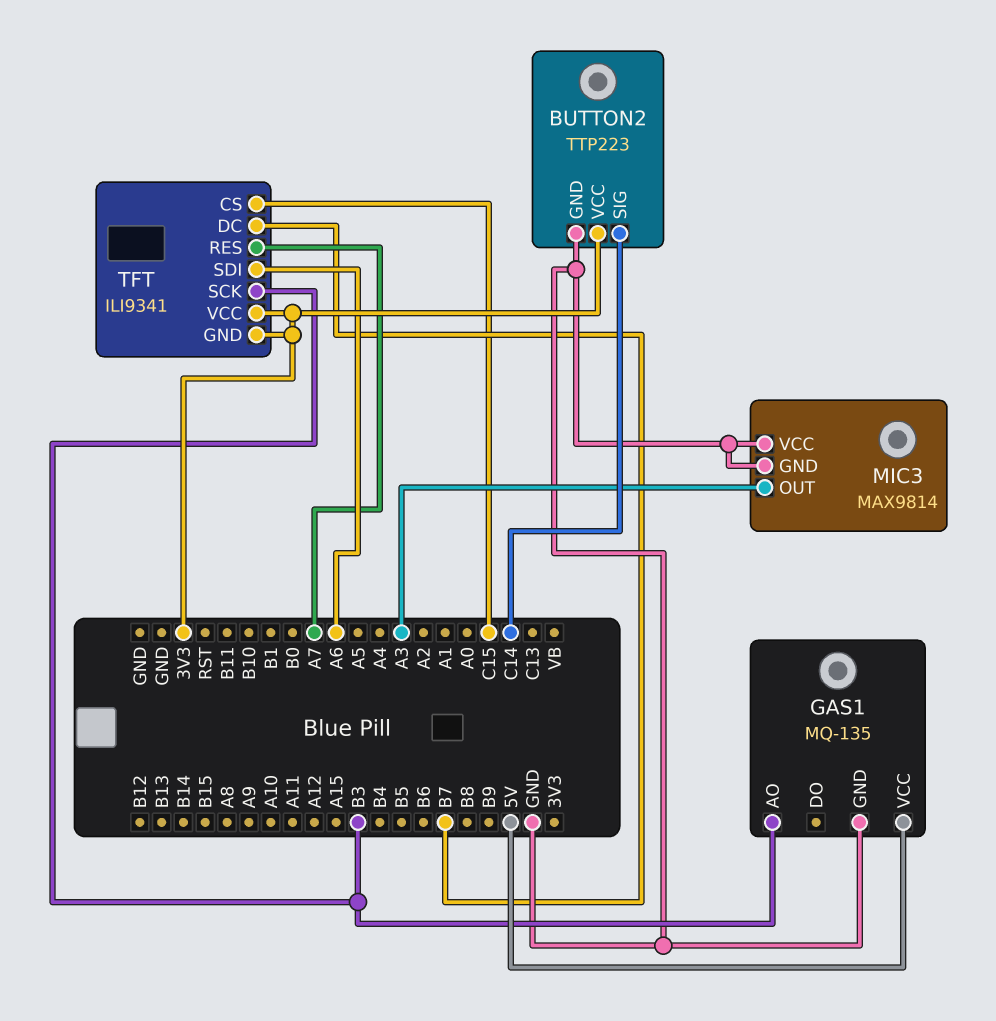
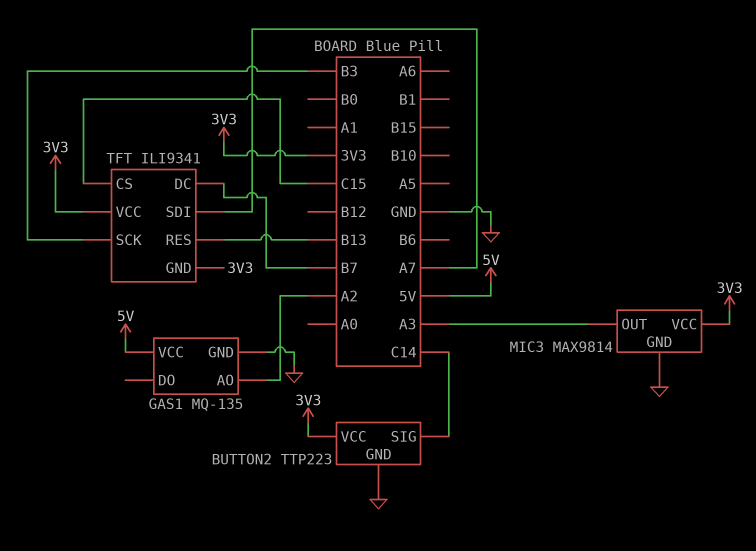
GAS1 pin AO: B3 -> A2
MIC3 pin VCC: GND -> 3V3
TFT pin RES: A7 -> B13
TFT pin SDI: A6 -> A7

